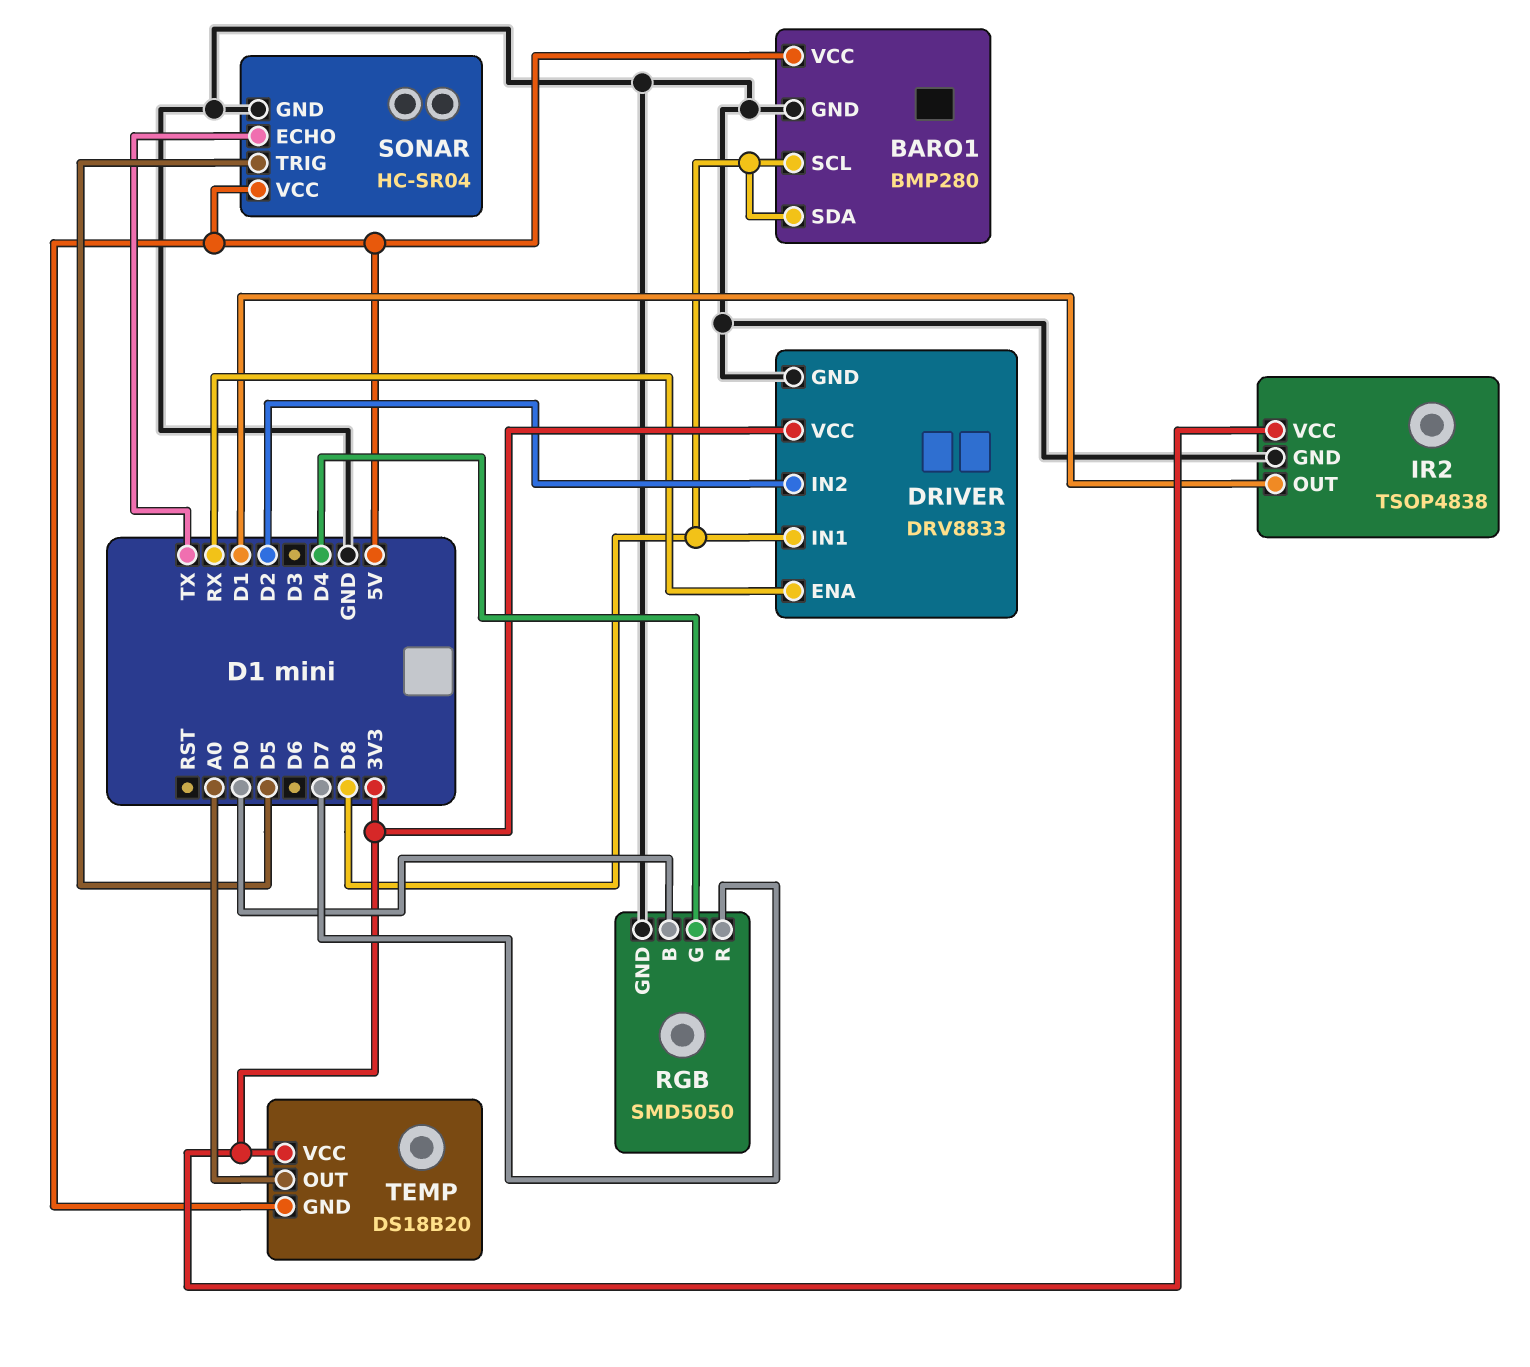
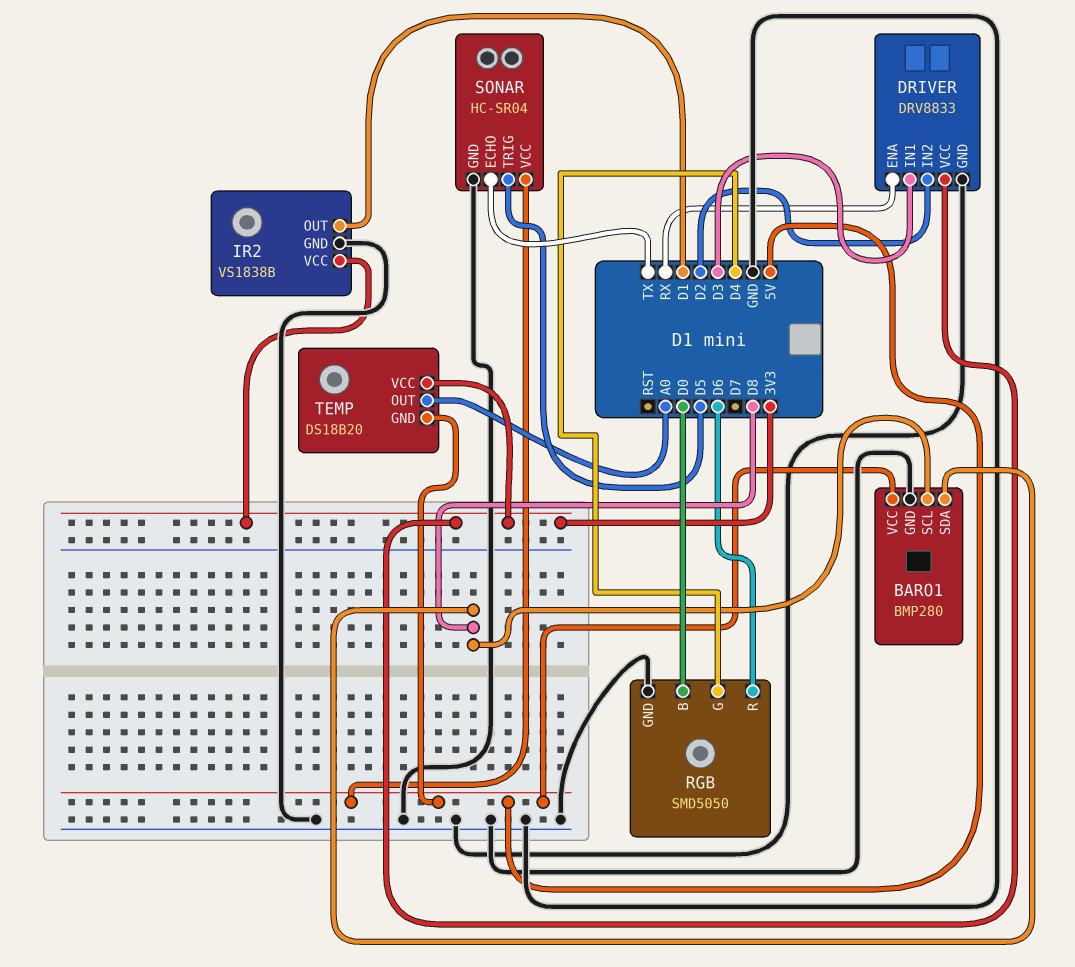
DRIVER pin IN1: D8 -> D3
IR2: TSOP4838 -> VS1838B
RGB pin R: D7 -> D6

